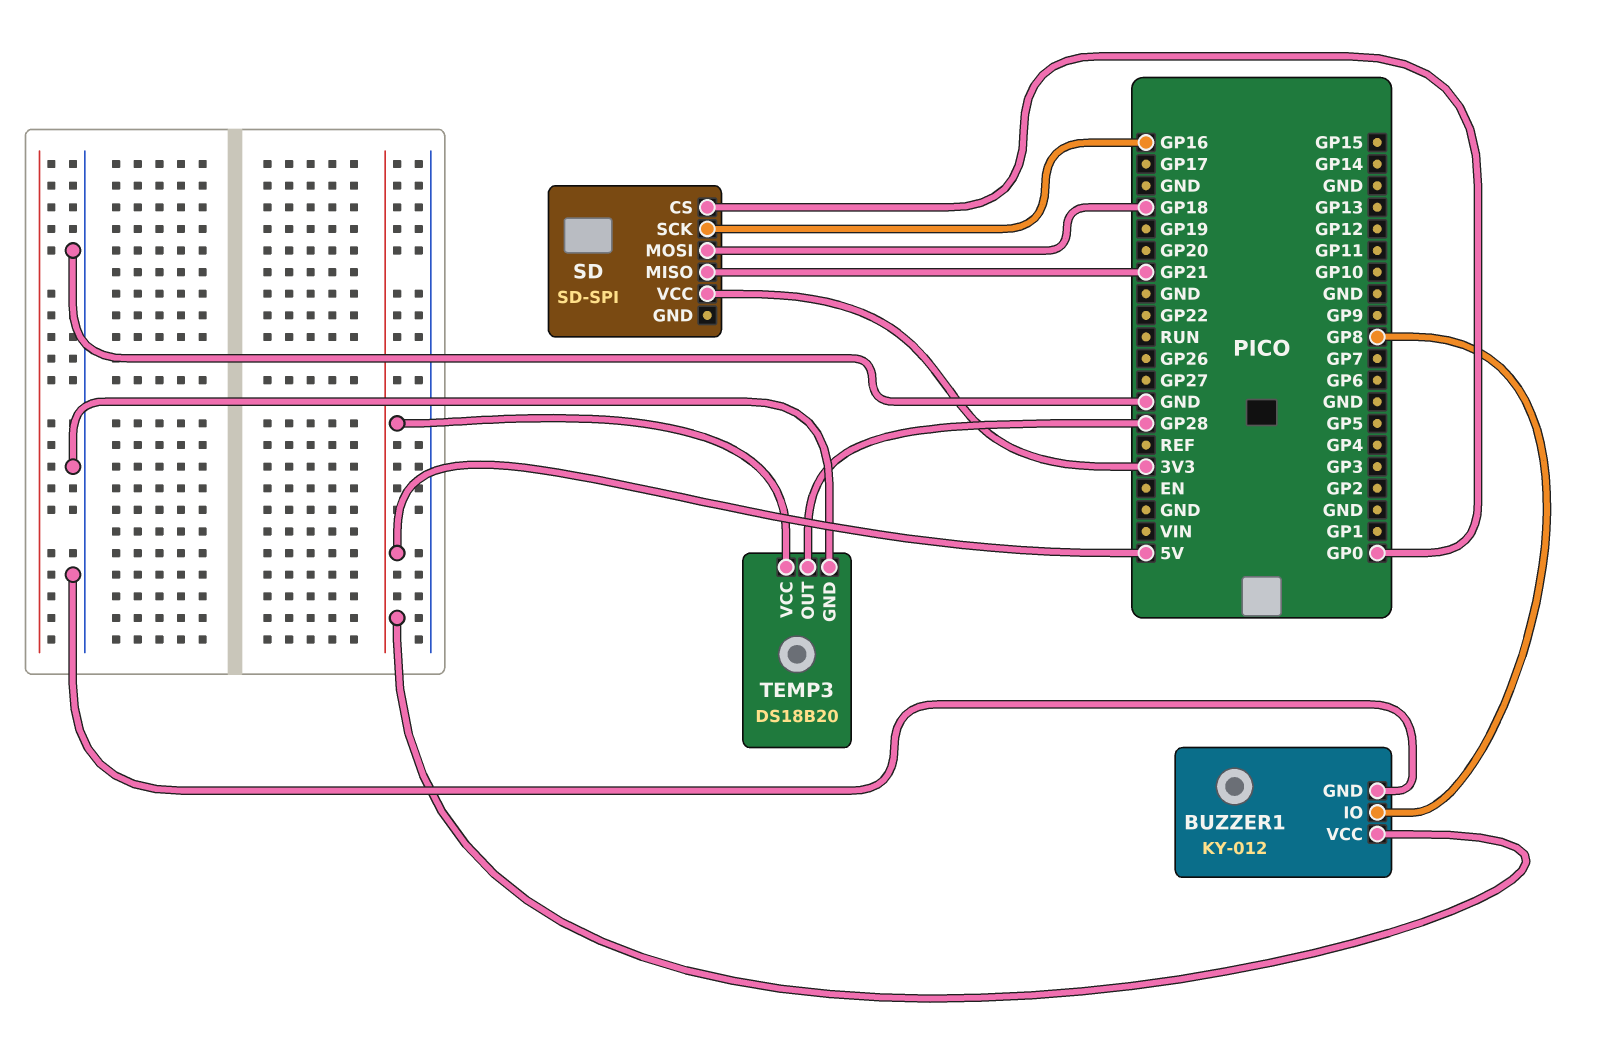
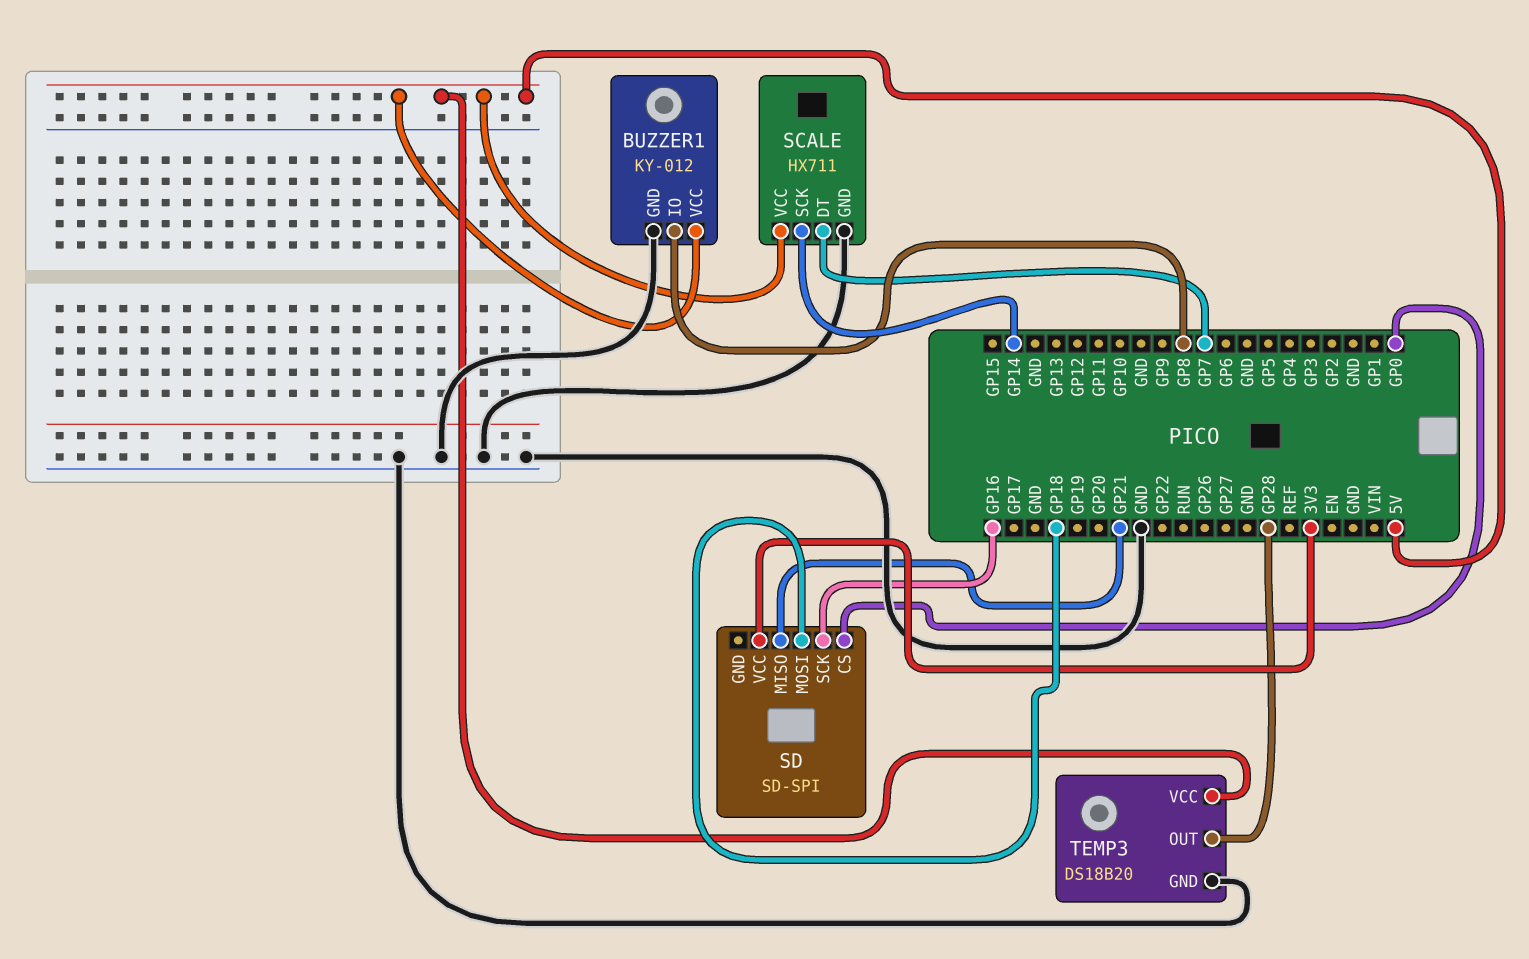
SCALE: none -> HX711
SCALE pin DT: none -> GP7
SCALE pin GND: none -> GND
SCALE pin SCK: none -> GP14
SCALE pin VCC: none -> 5V

